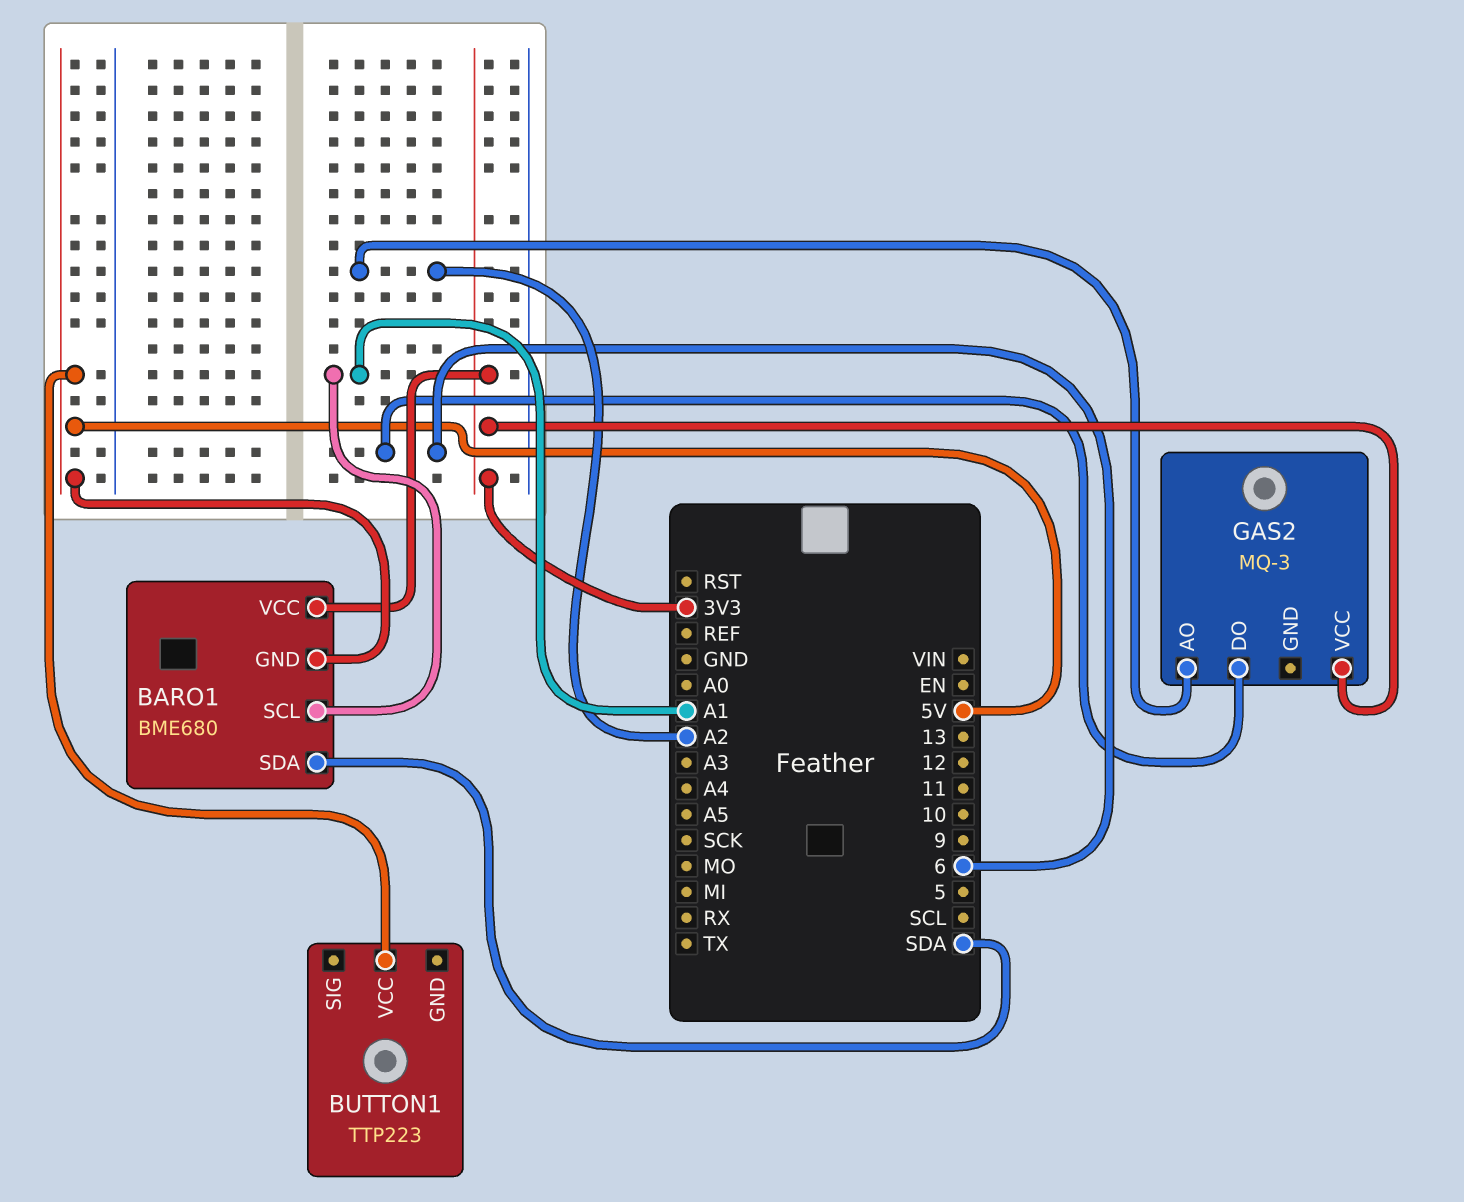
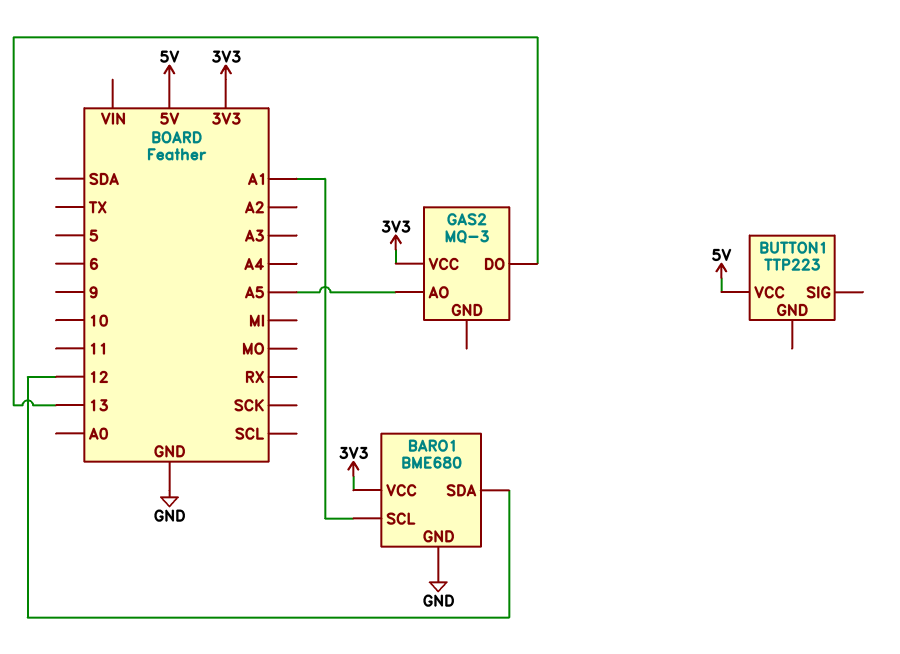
BARO1 pin GND: 5V -> GND
BARO1 pin SDA: SDA -> 12
GAS2 pin AO: A2 -> A5
GAS2 pin DO: 6 -> 13

